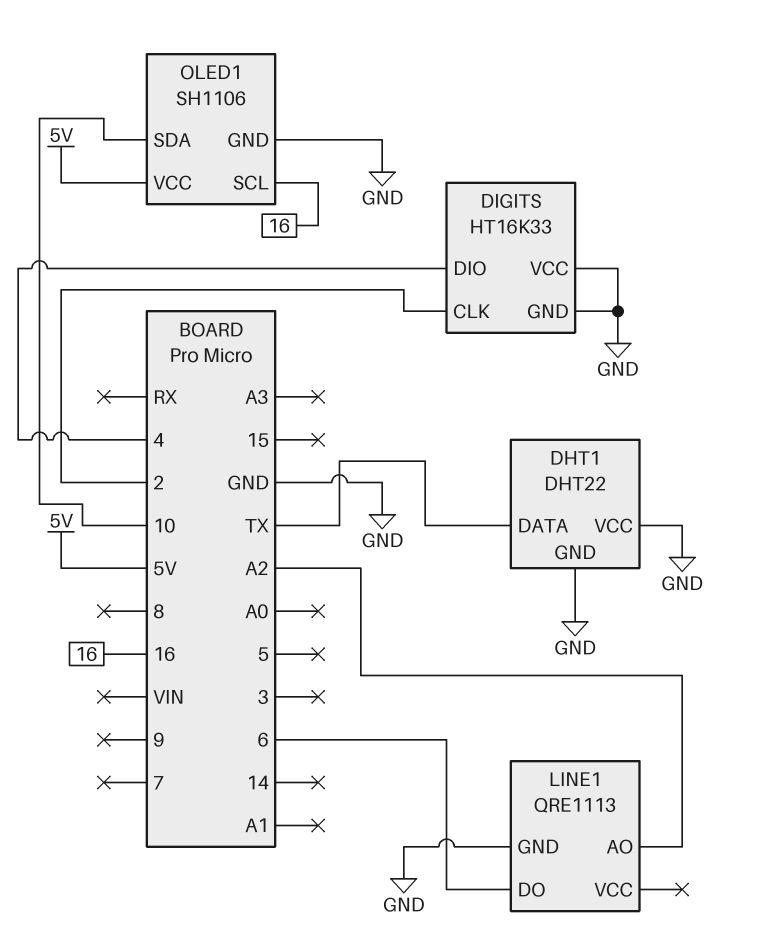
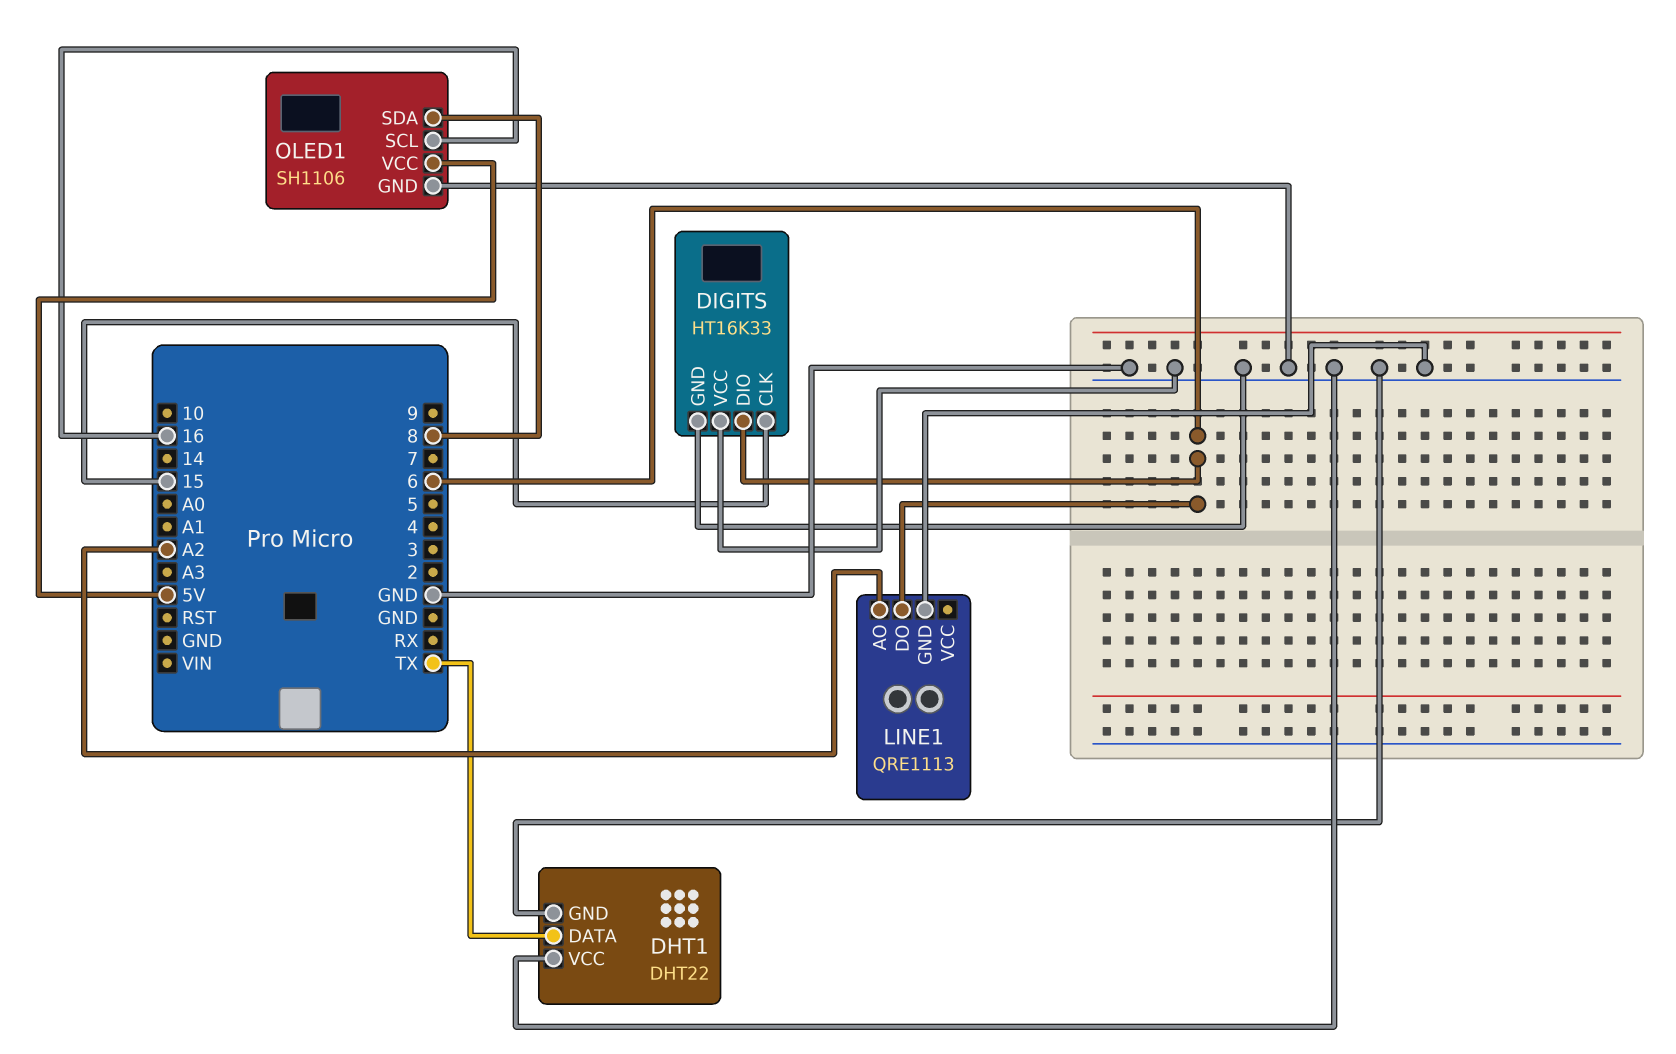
DIGITS pin CLK: 2 -> 15
DIGITS pin DIO: 4 -> 6
OLED1 pin SDA: 10 -> 8

